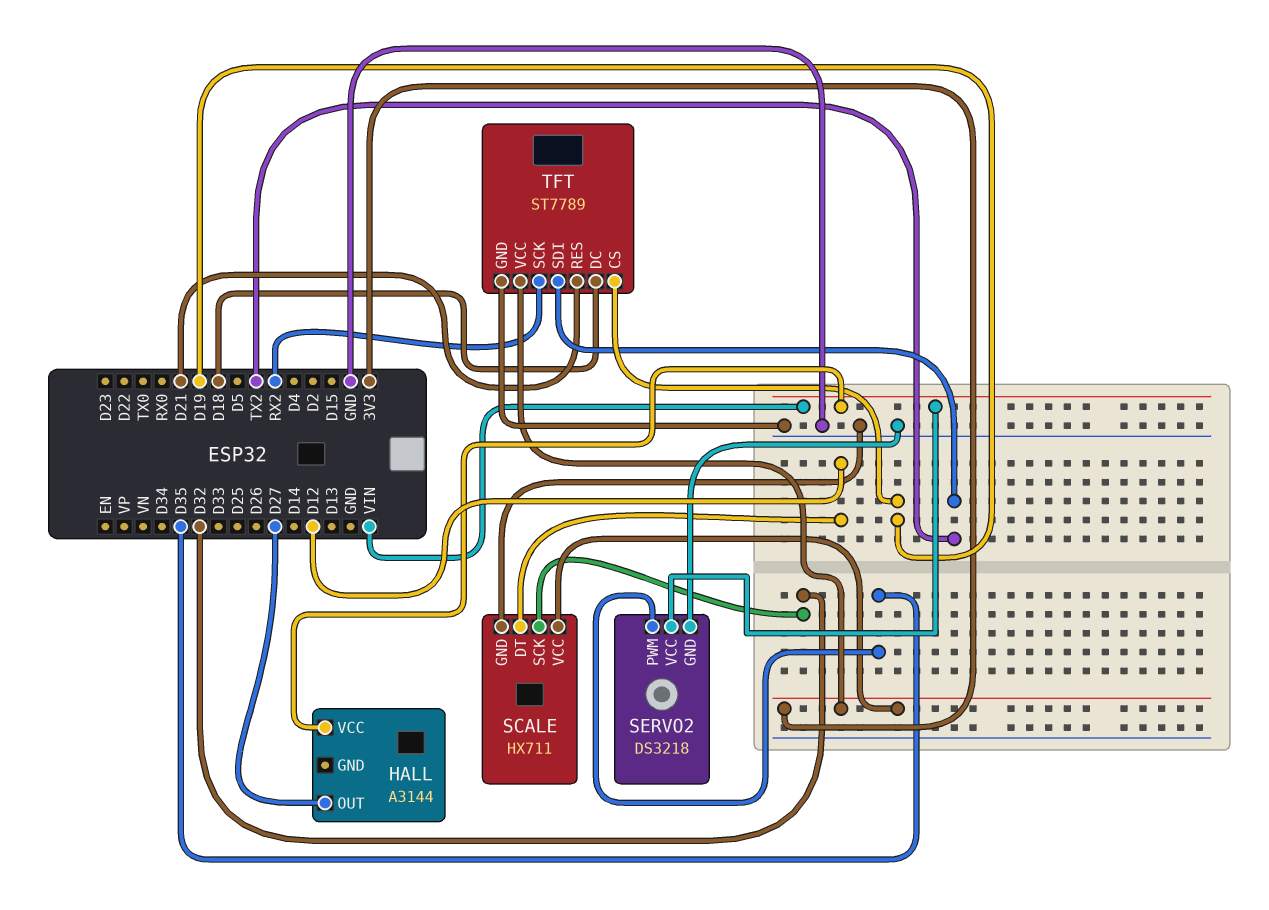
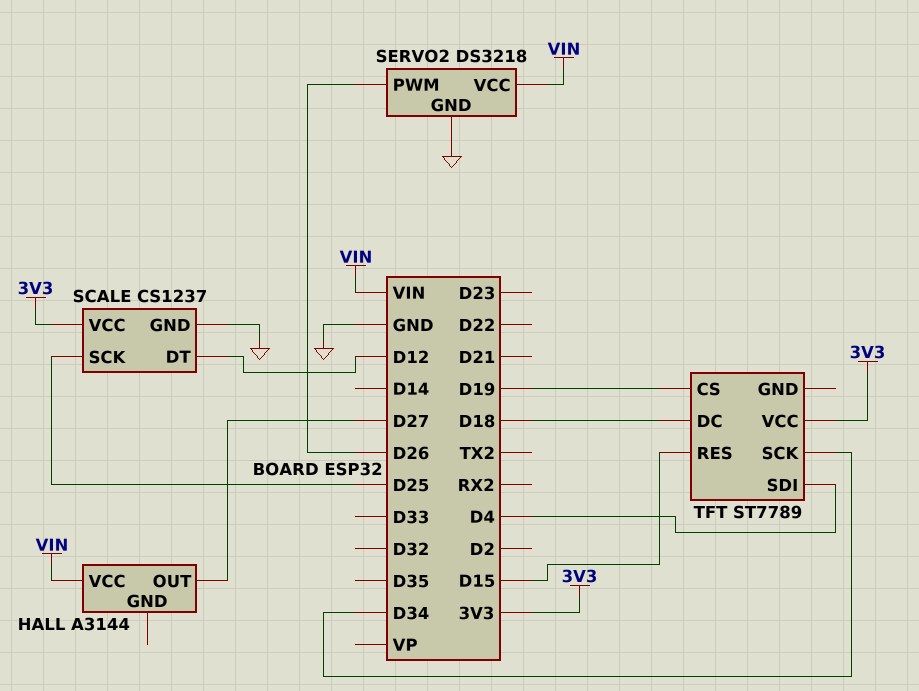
SCALE: HX711 -> CS1237
SCALE pin SCK: D32 -> D25
SERVO2 pin PWM: D35 -> D26
TFT pin GND: GND -> none
TFT pin RES: D21 -> D15
TFT pin SCK: RX2 -> D34
TFT pin SDI: TX2 -> D4

